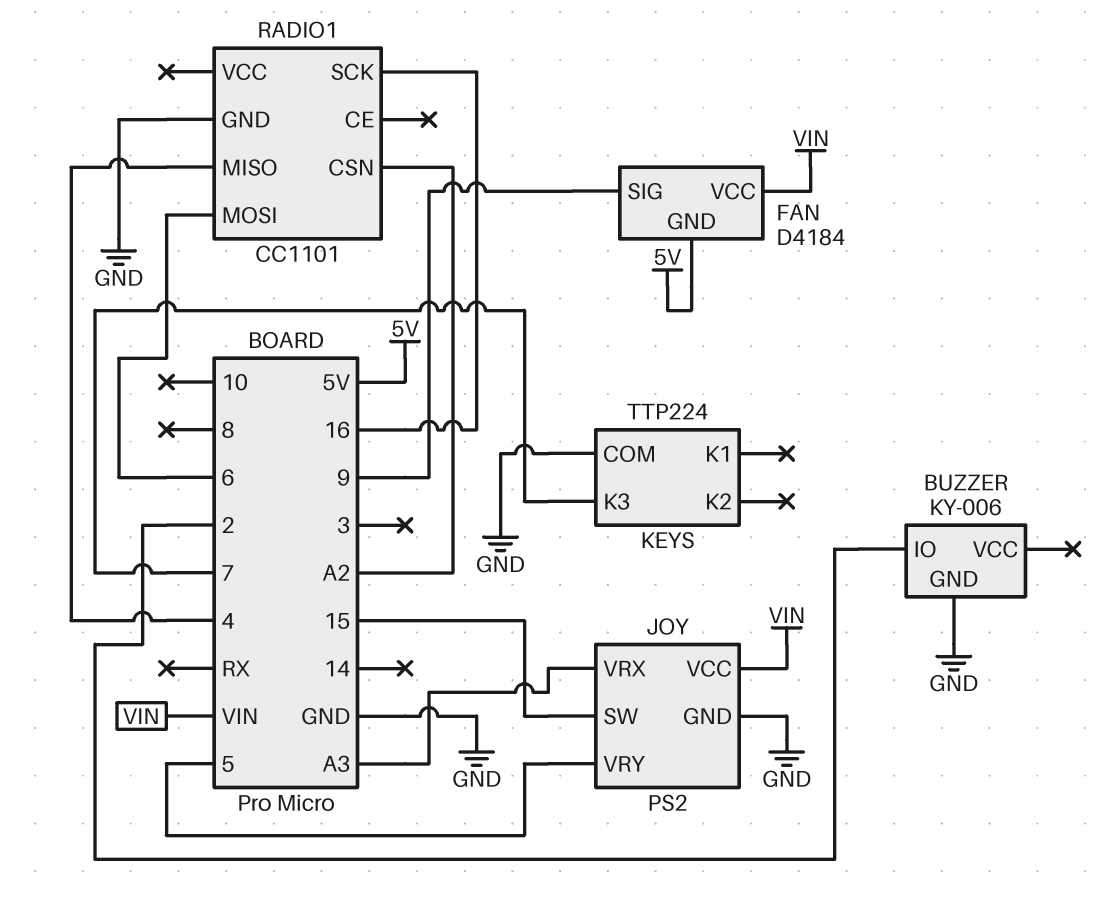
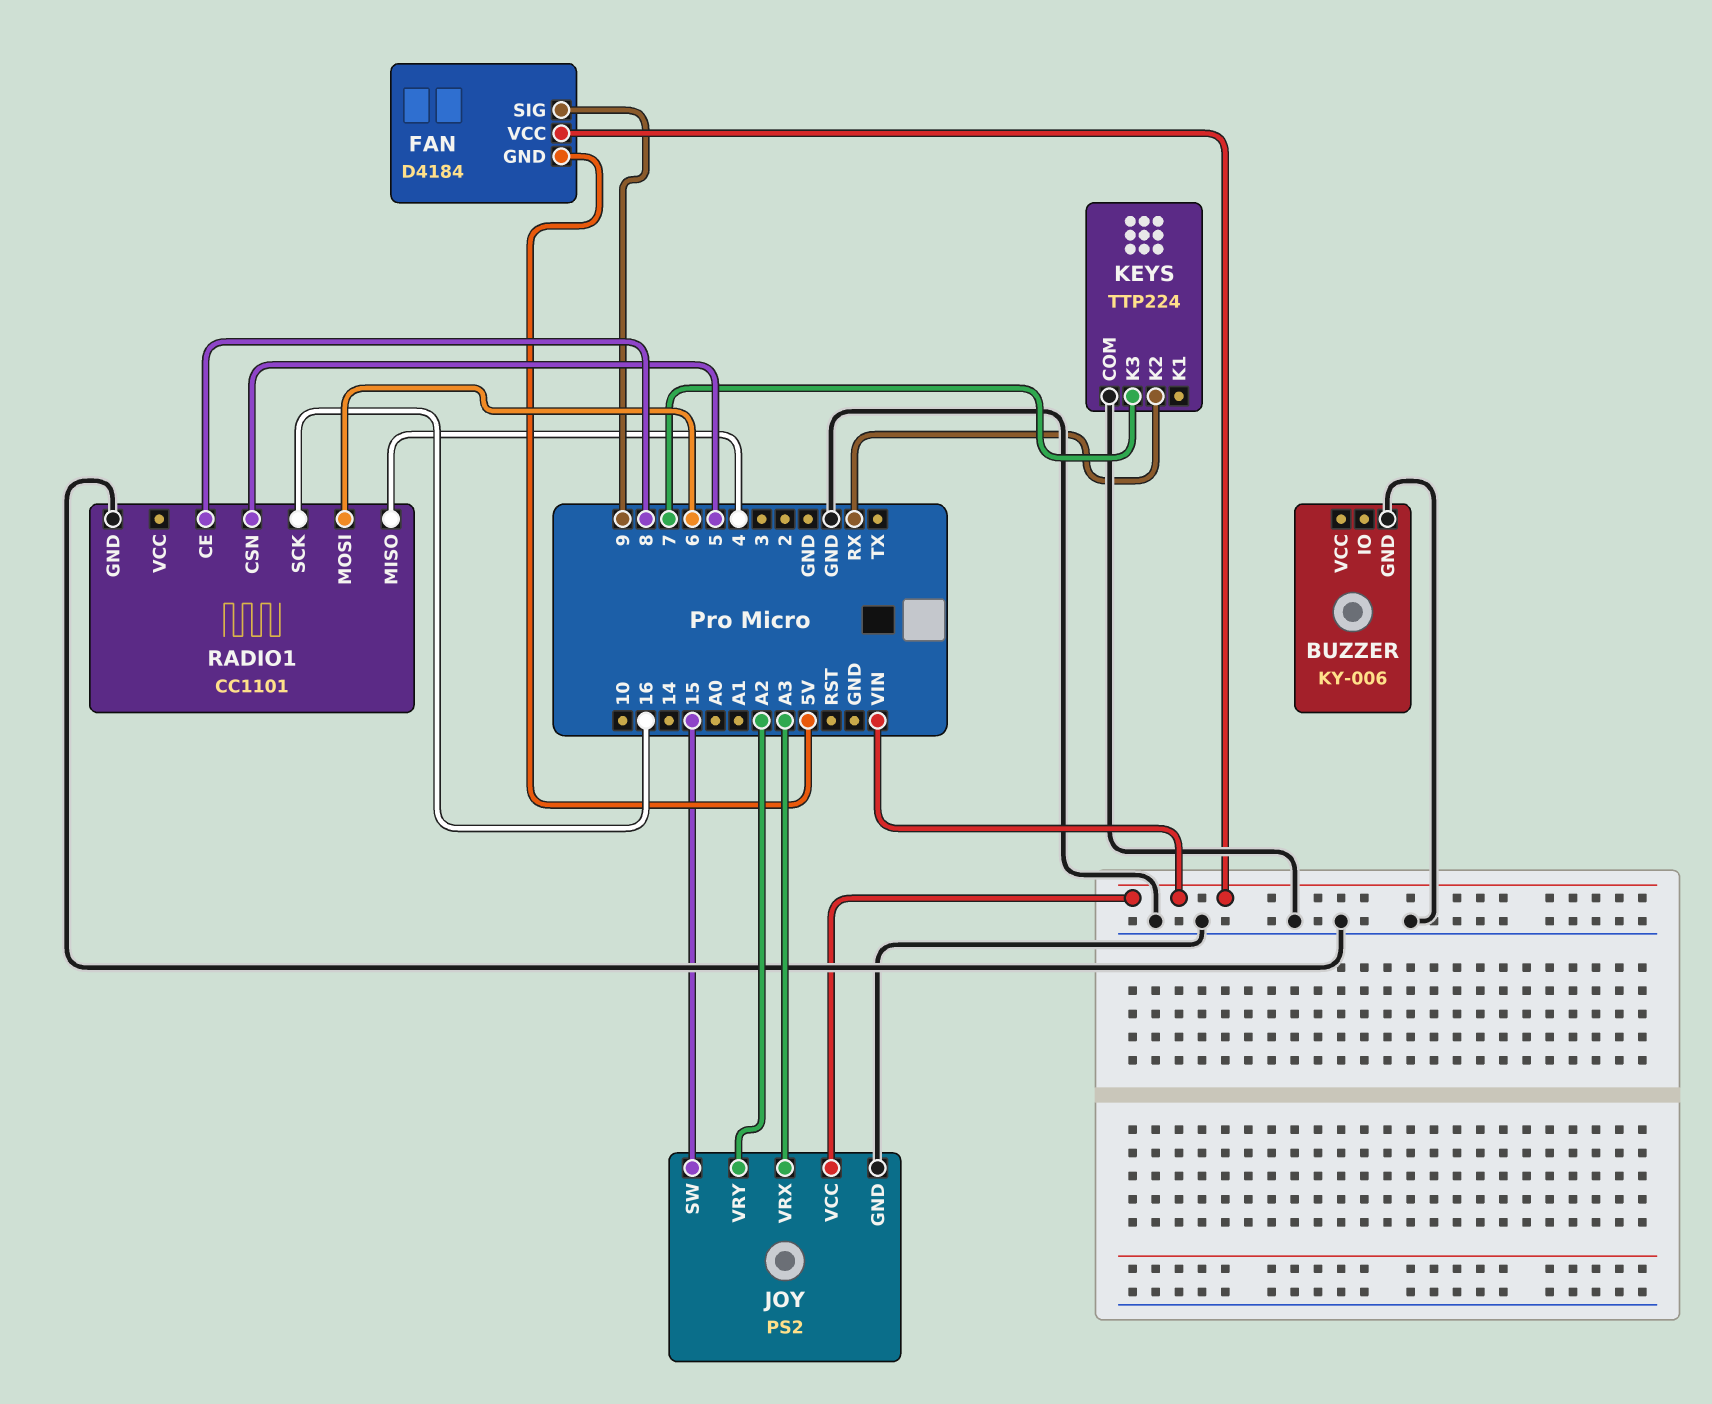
BUZZER pin IO: 2 -> none
JOY pin VRY: 5 -> A2
KEYS pin K2: none -> RX
RADIO1 pin CE: none -> 8
RADIO1 pin CSN: A2 -> 5

